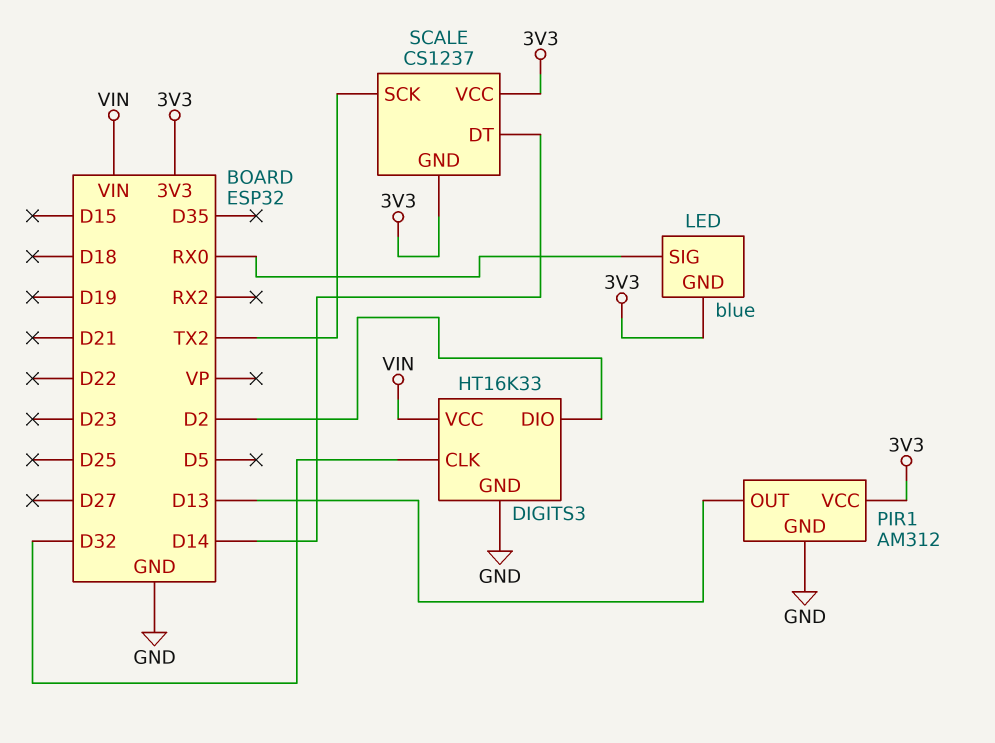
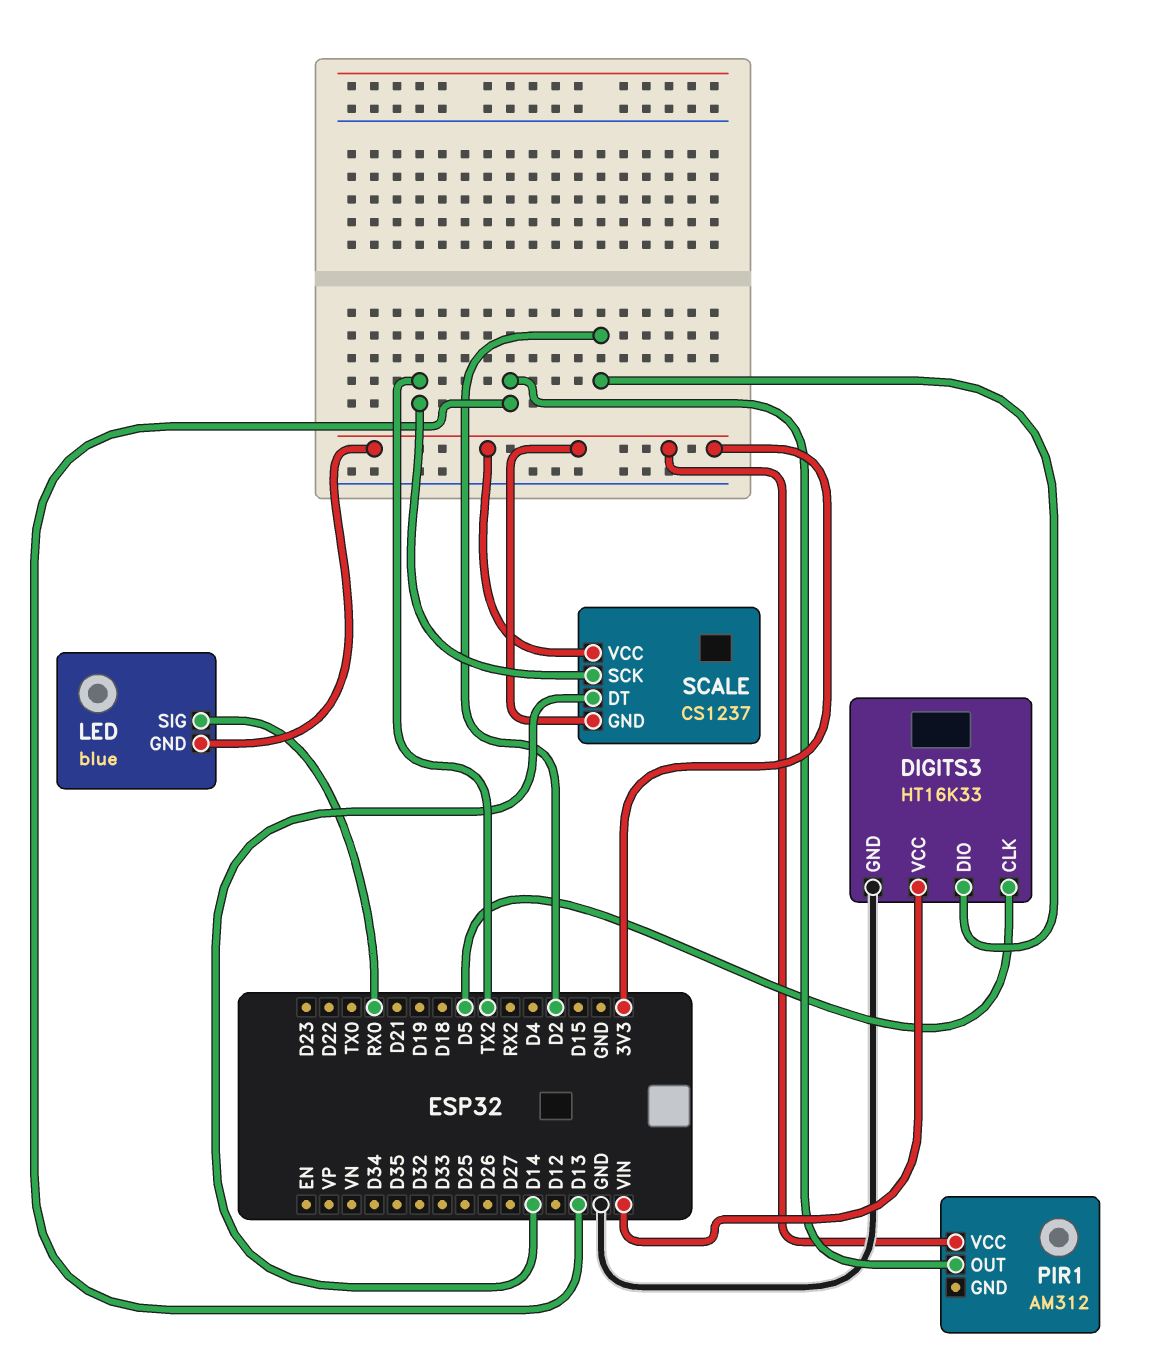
DIGITS3 pin CLK: D32 -> D5
PIR1 pin GND: GND -> none

